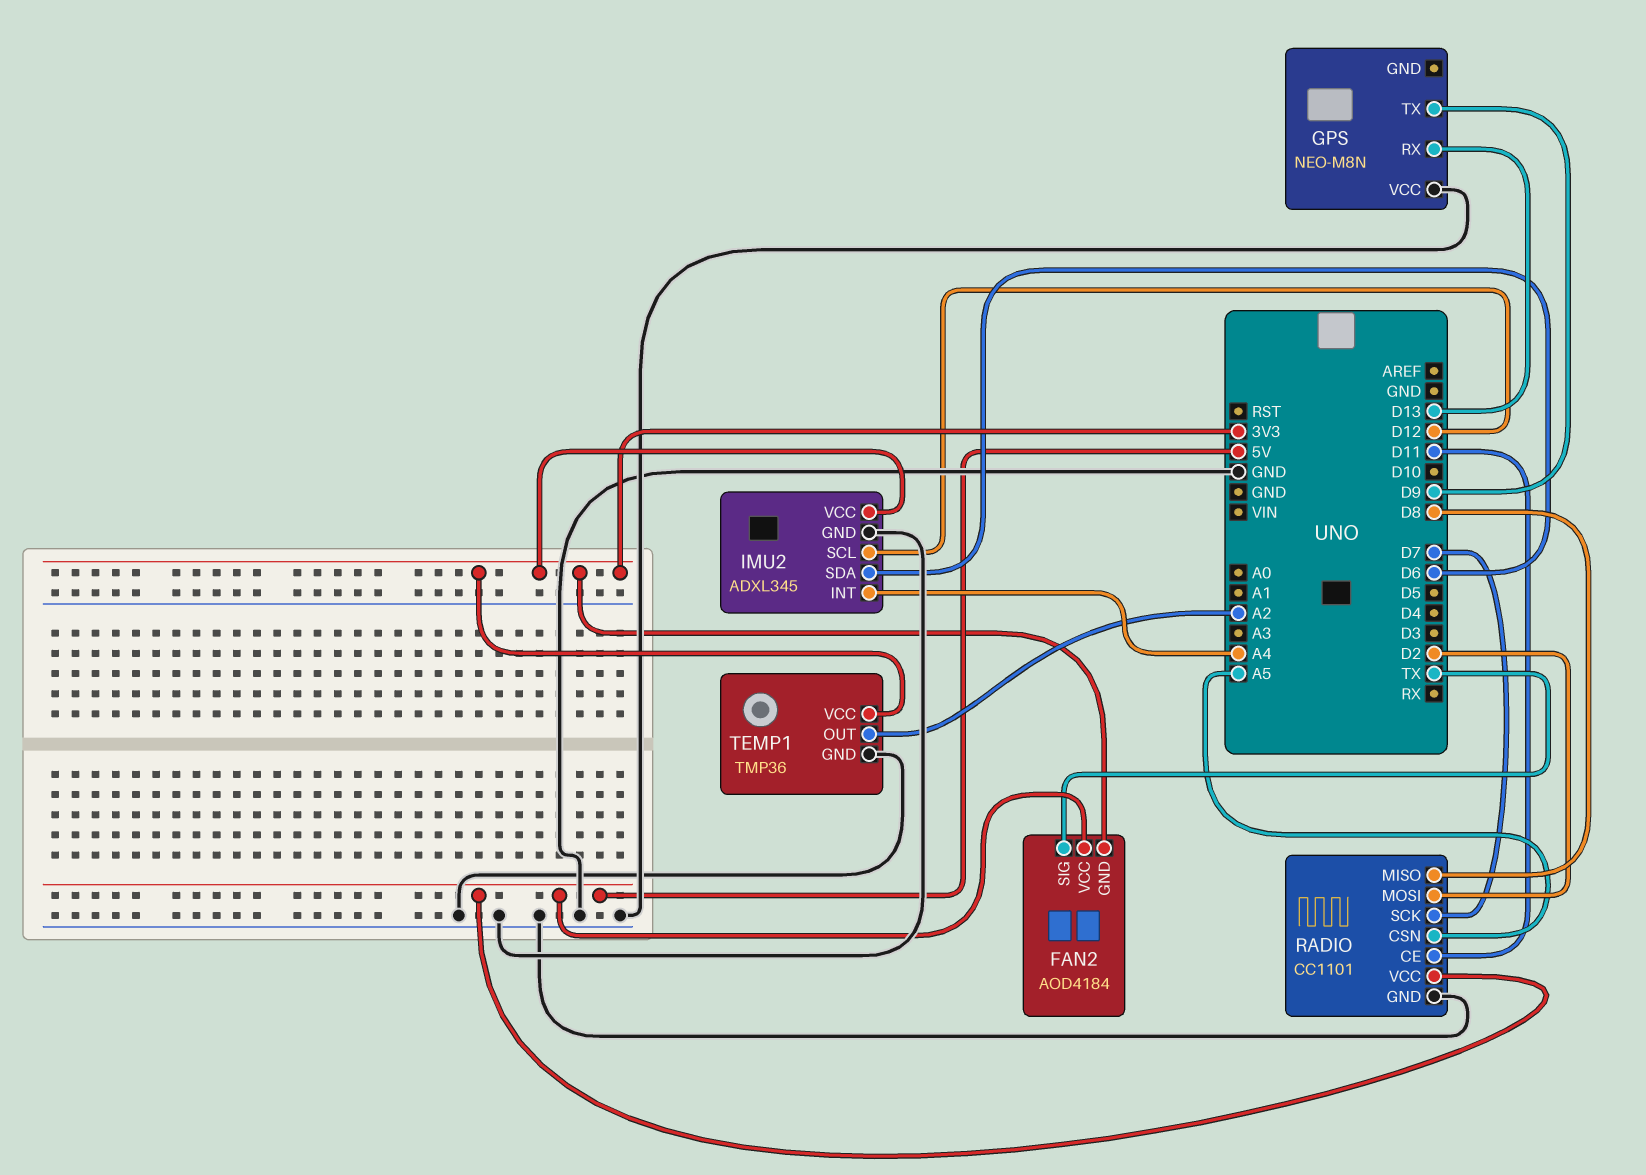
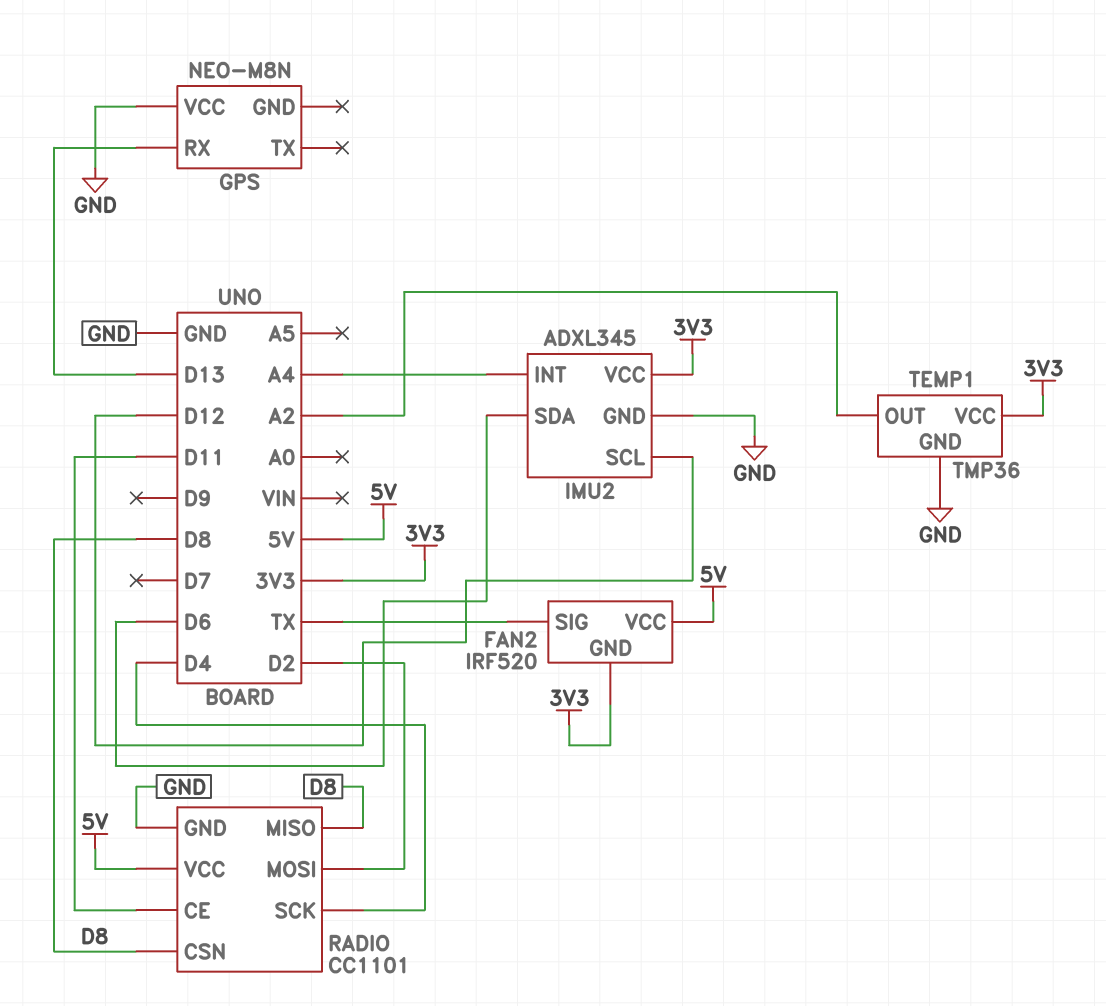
FAN2: AOD4184 -> IRF520
GPS pin TX: D9 -> none
RADIO pin CSN: A5 -> D8
RADIO pin SCK: D7 -> D4

